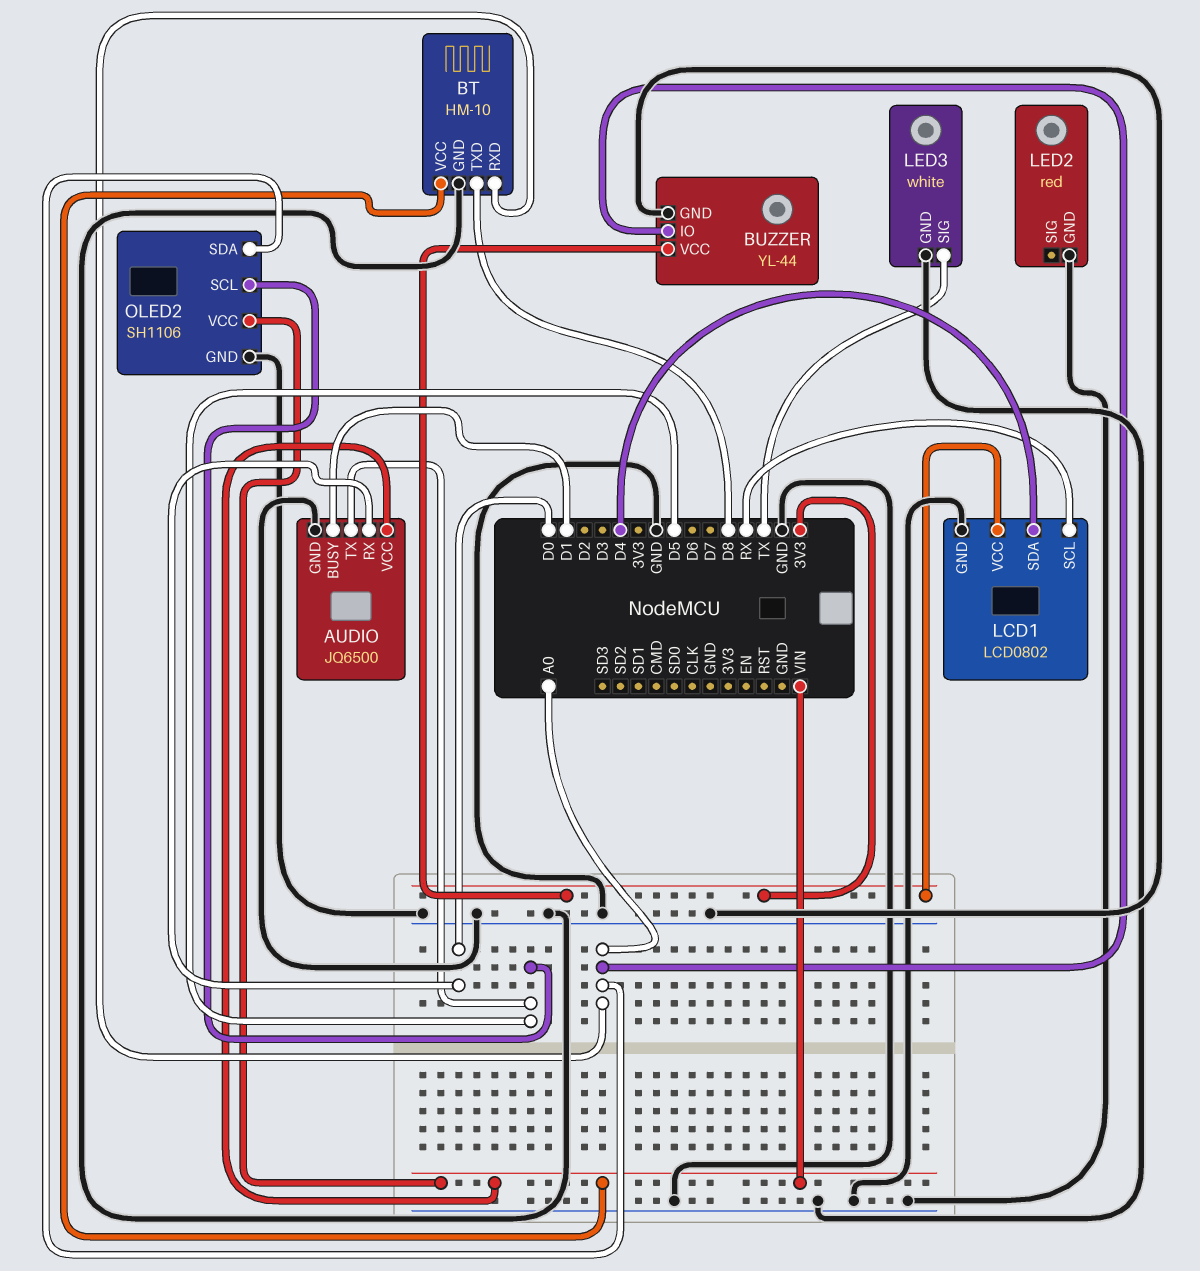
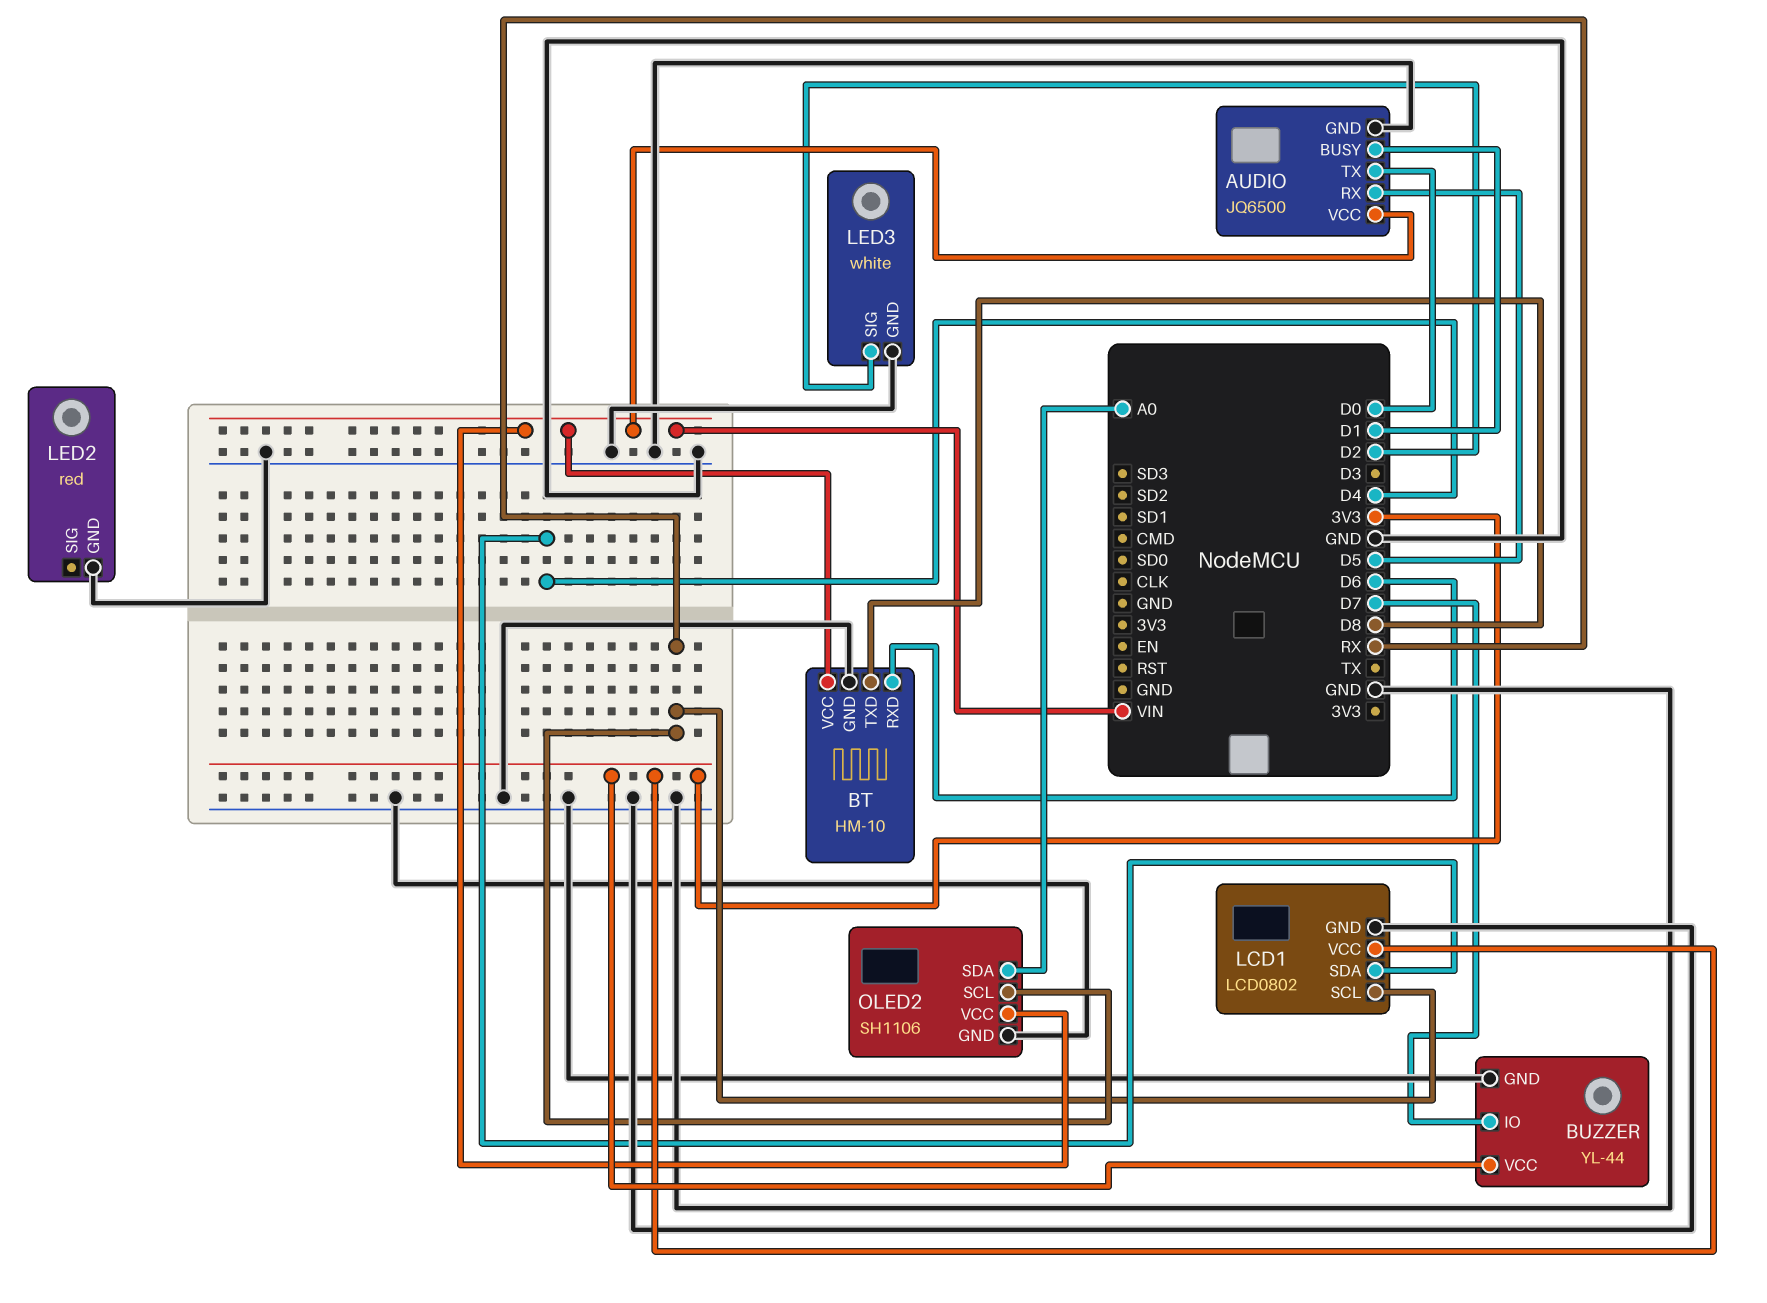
AUDIO pin RX: D0 -> D5
AUDIO pin TX: D5 -> D0
BT pin RXD: A0 -> D6
BUZZER pin IO: A0 -> D7
LED3 pin SIG: TX -> D2
OLED2 pin SCL: D5 -> RX

